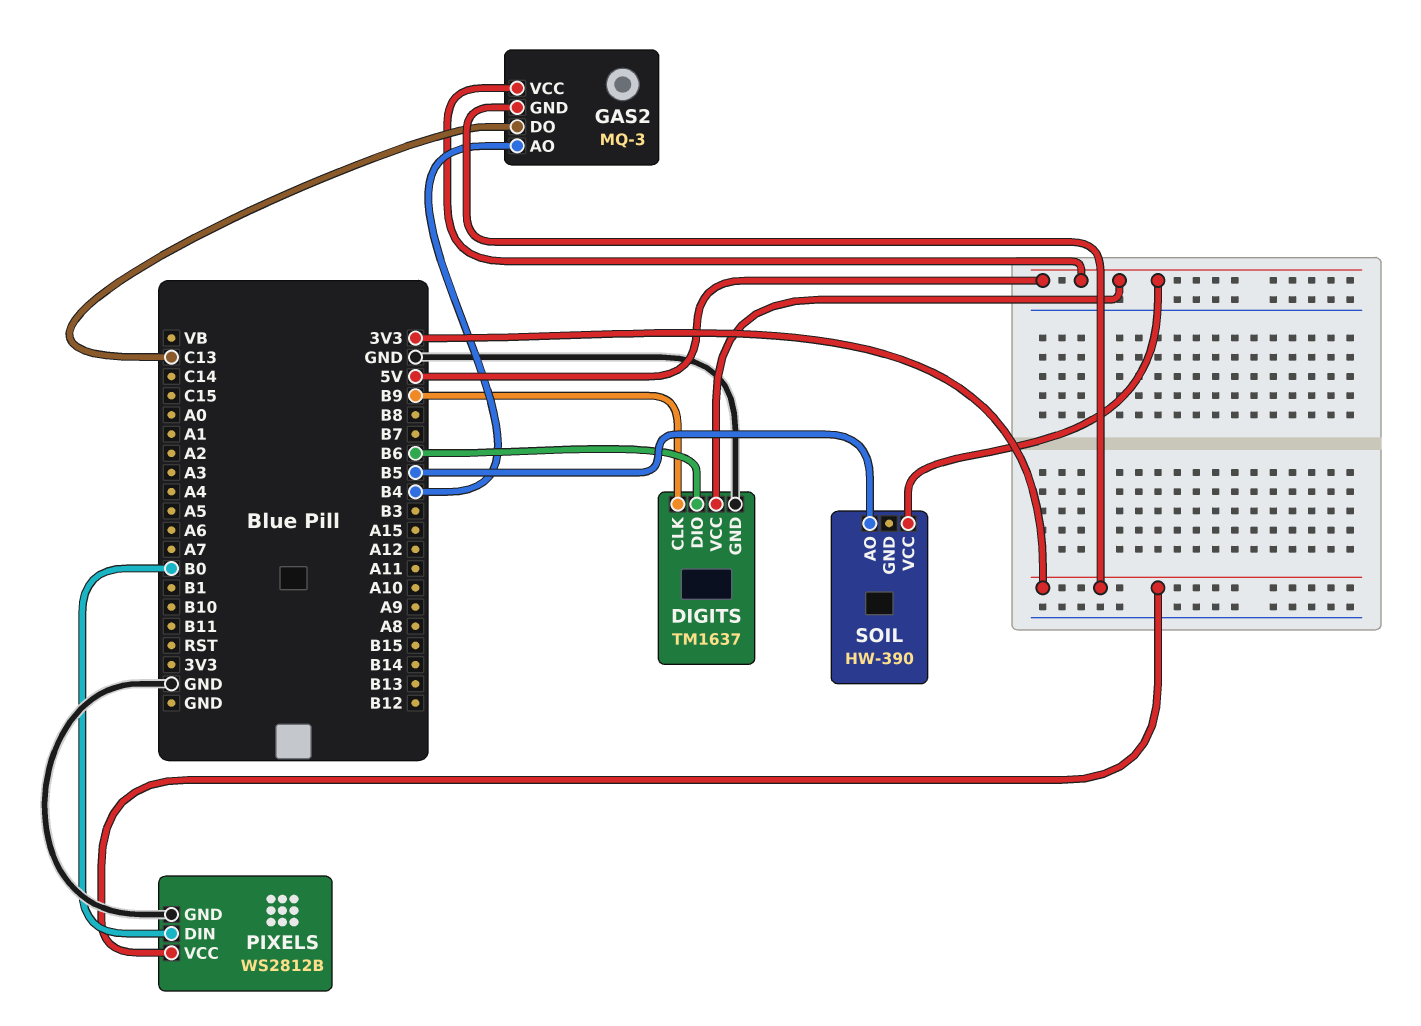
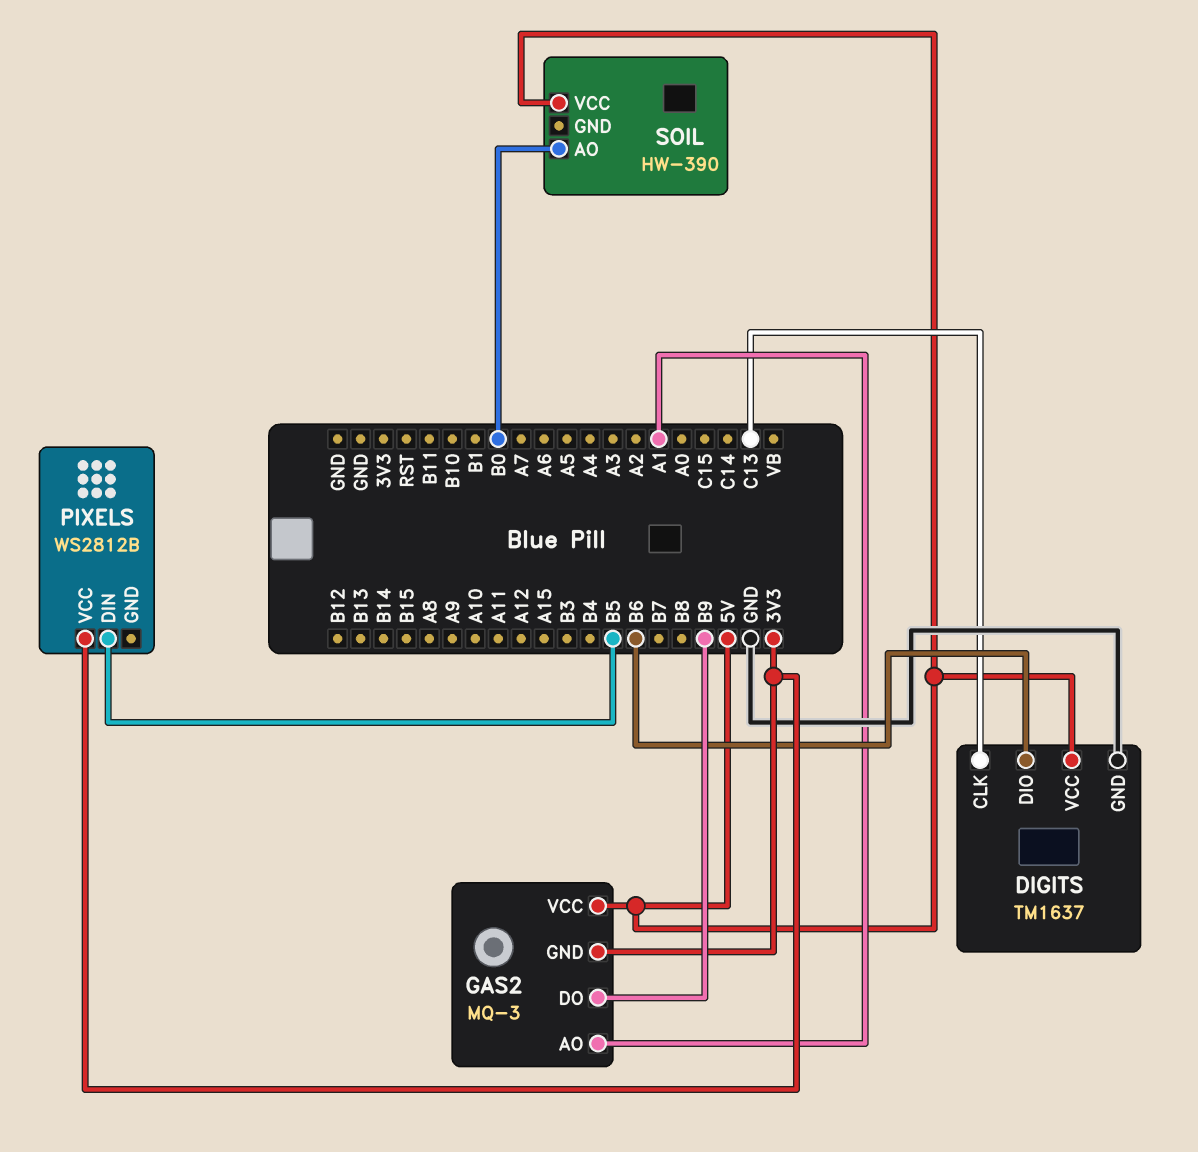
DIGITS pin CLK: B9 -> C13
GAS2 pin AO: B4 -> A1
GAS2 pin DO: C13 -> B9
PIXELS pin DIN: B0 -> B5
PIXELS pin GND: GND -> none
SOIL pin AO: B5 -> B0

